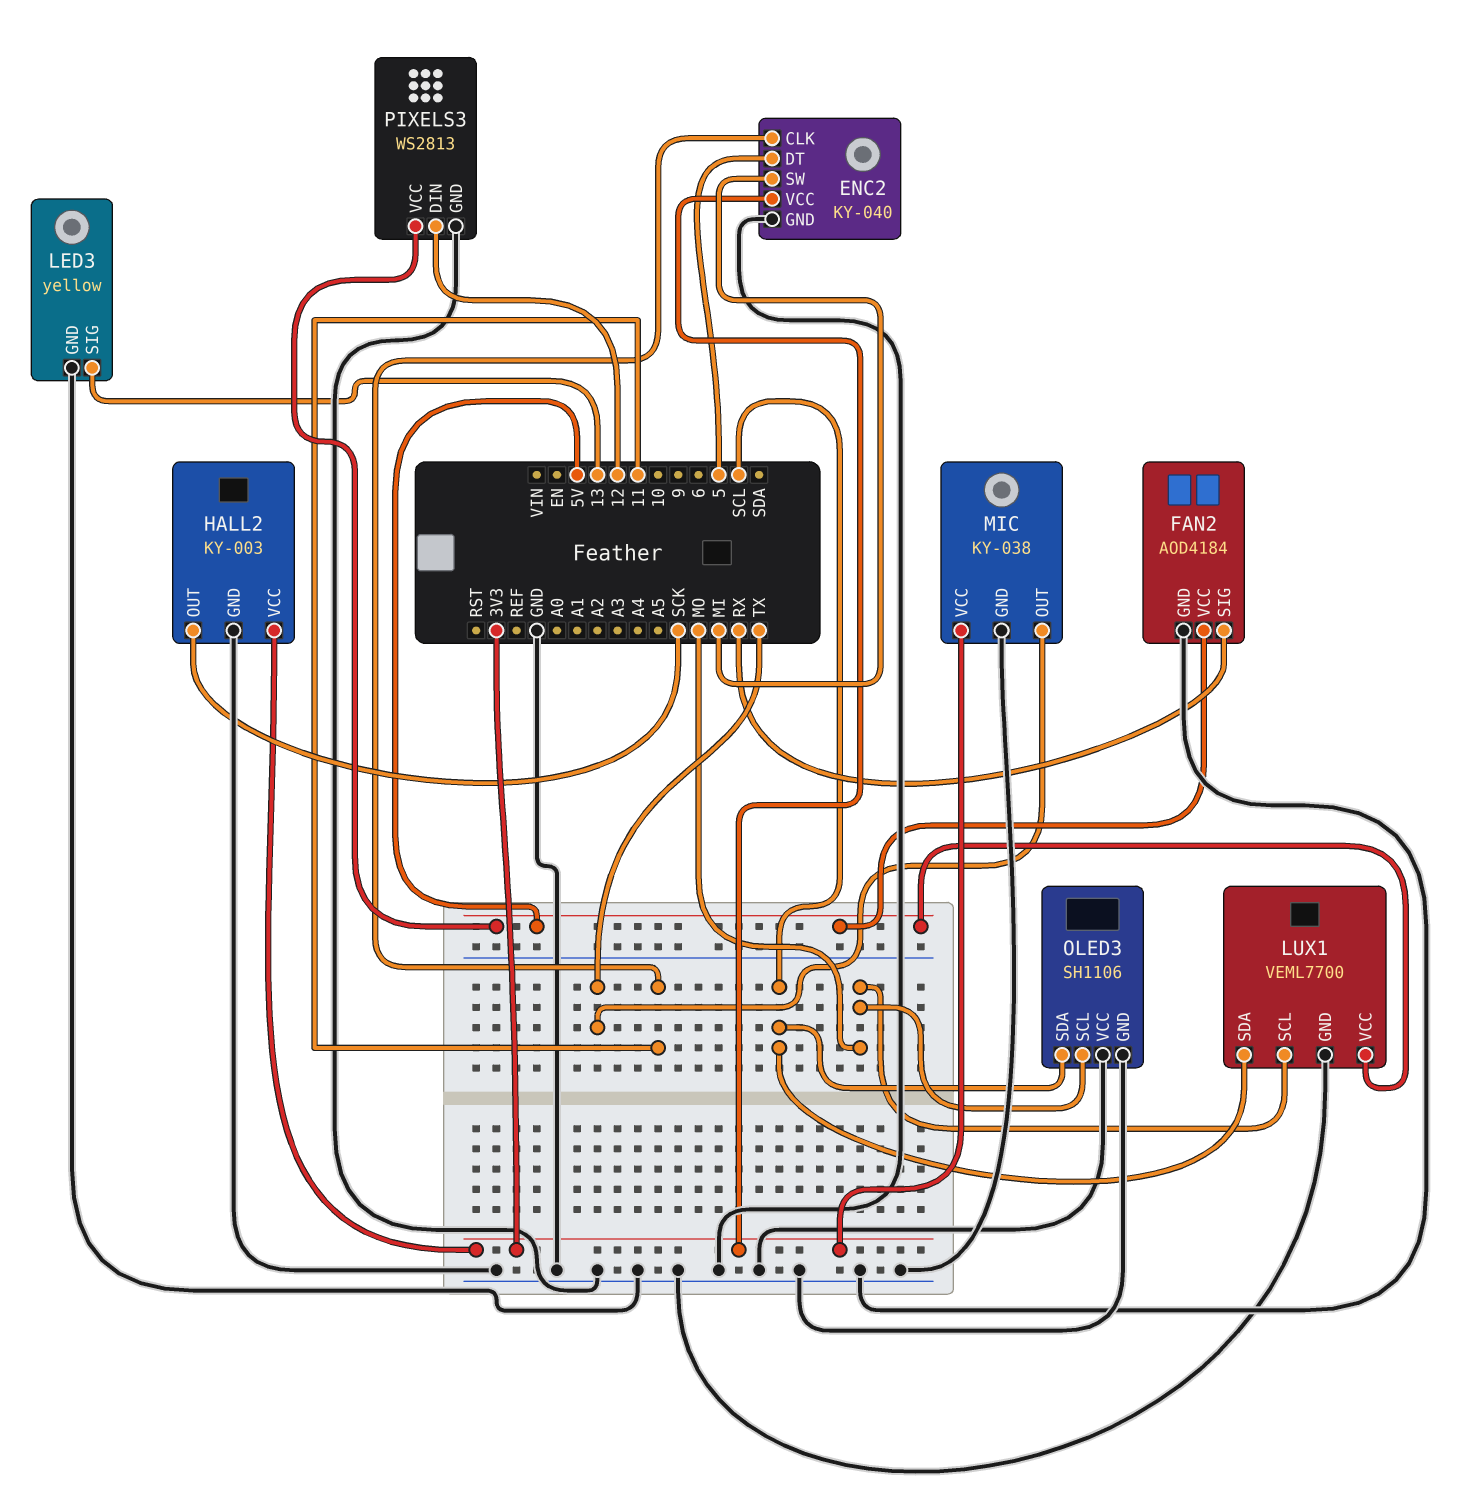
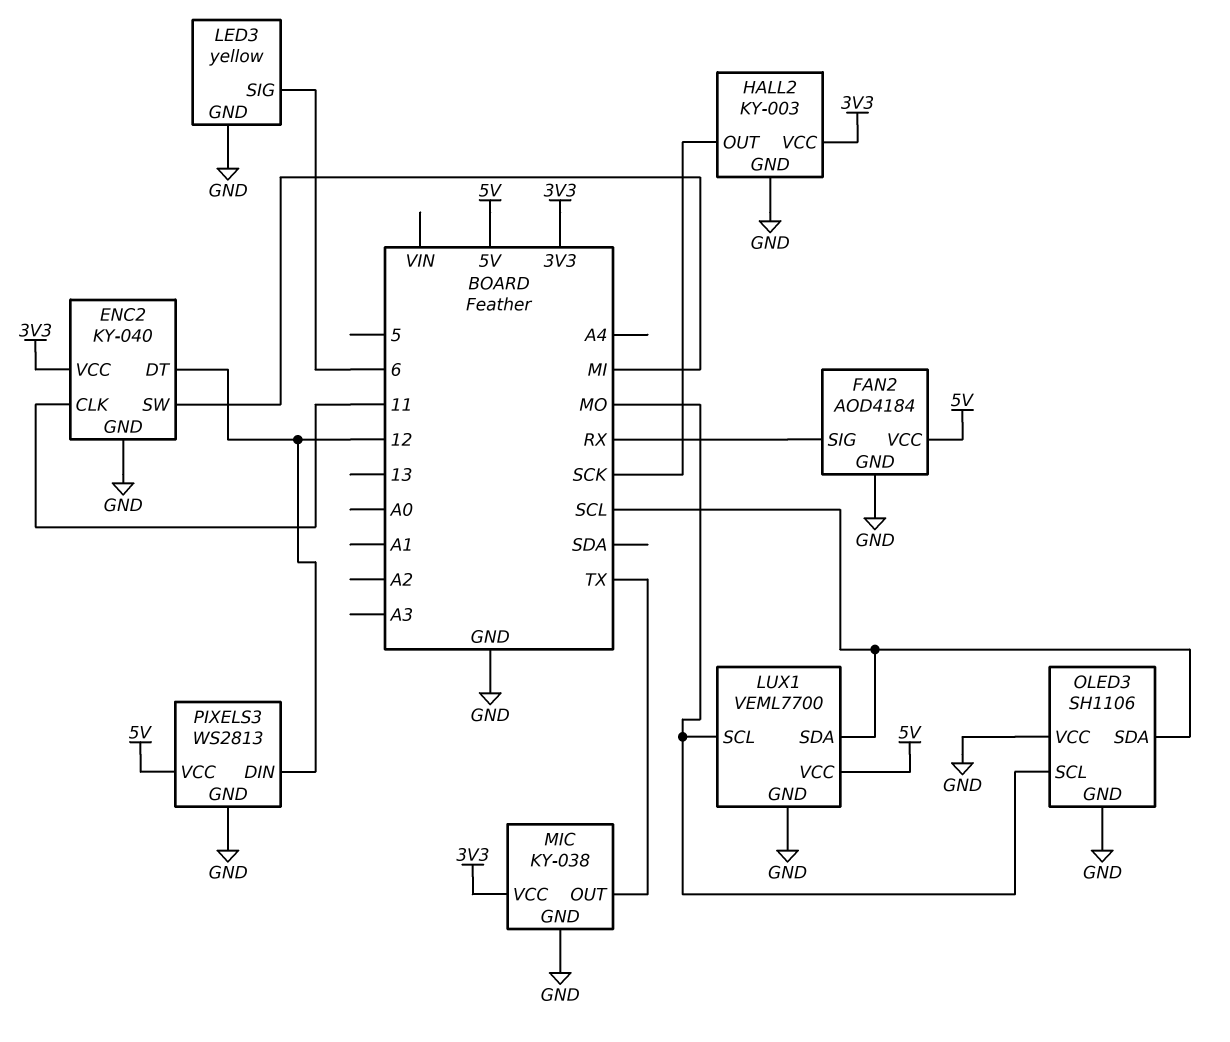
ENC2 pin DT: 5 -> 12
LED3 pin SIG: 13 -> 6

